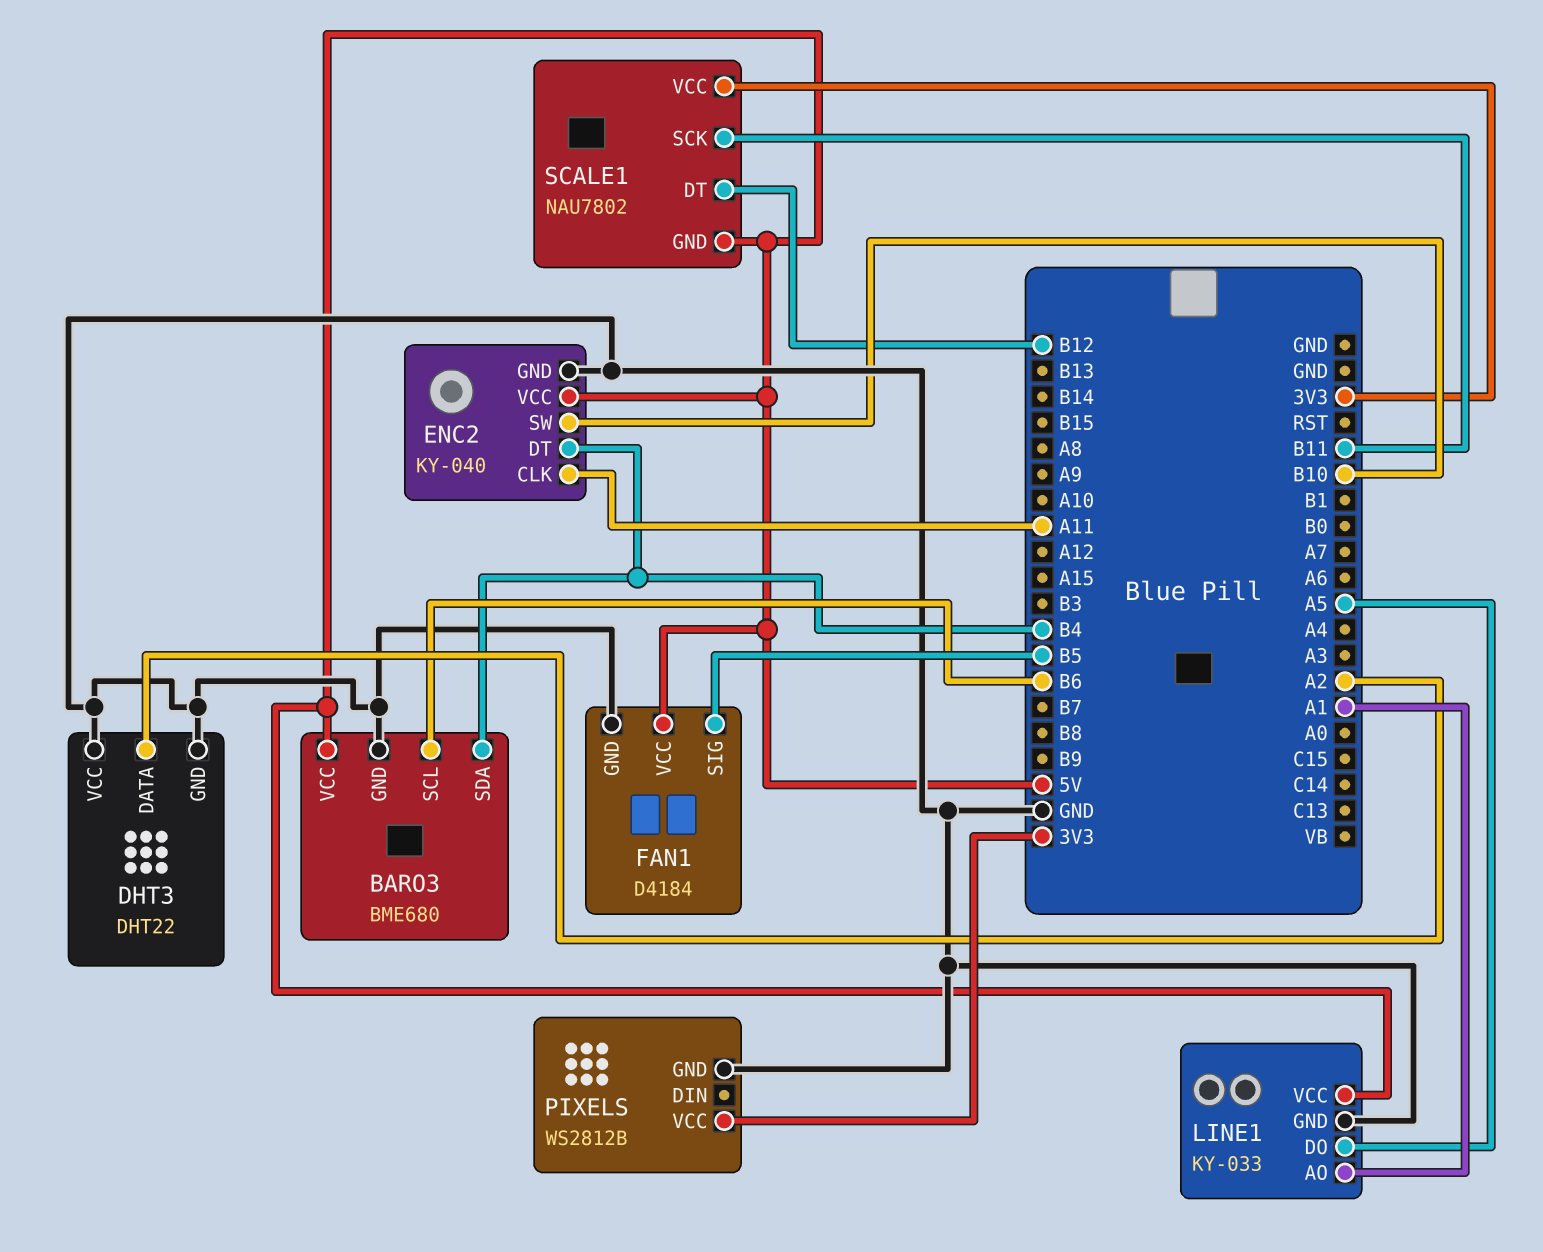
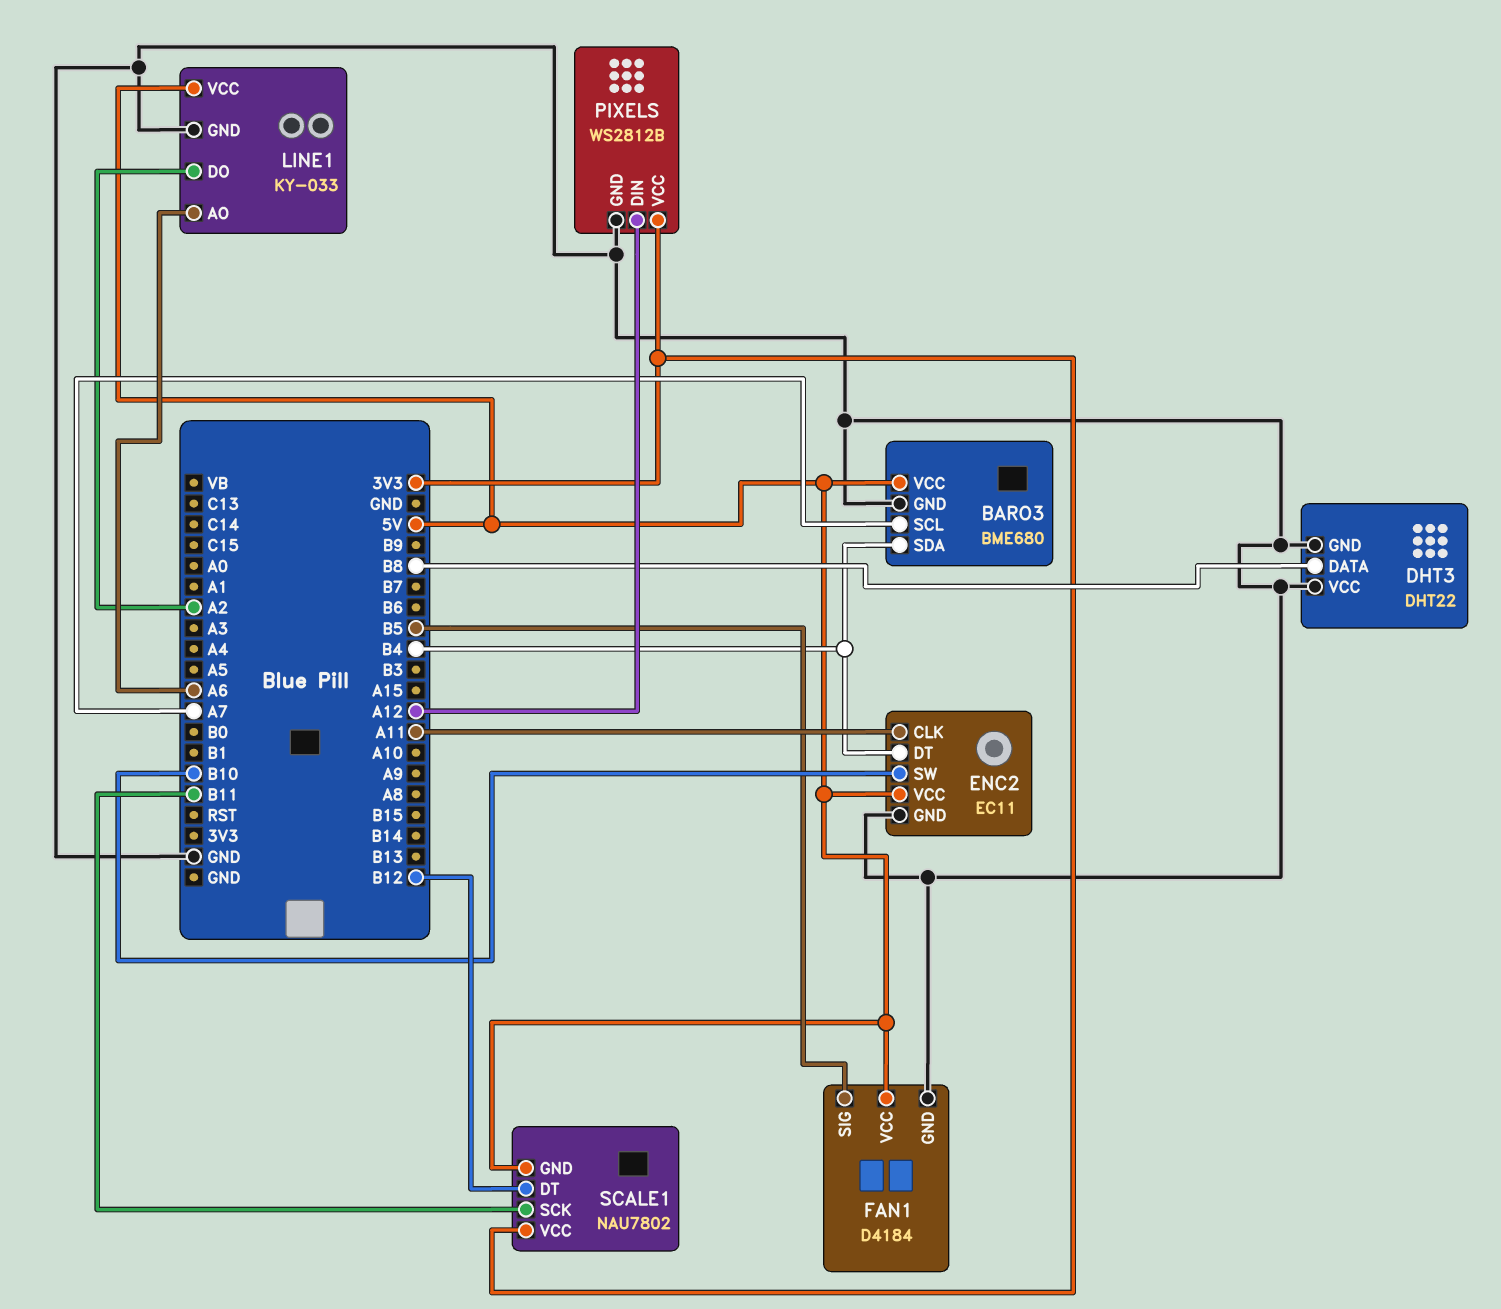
BARO3 pin SCL: B6 -> A7
DHT3 pin DATA: A2 -> B8
ENC2: KY-040 -> EC11
LINE1 pin AO: A1 -> A6
LINE1 pin DO: A5 -> A2
PIXELS pin DIN: none -> A12

